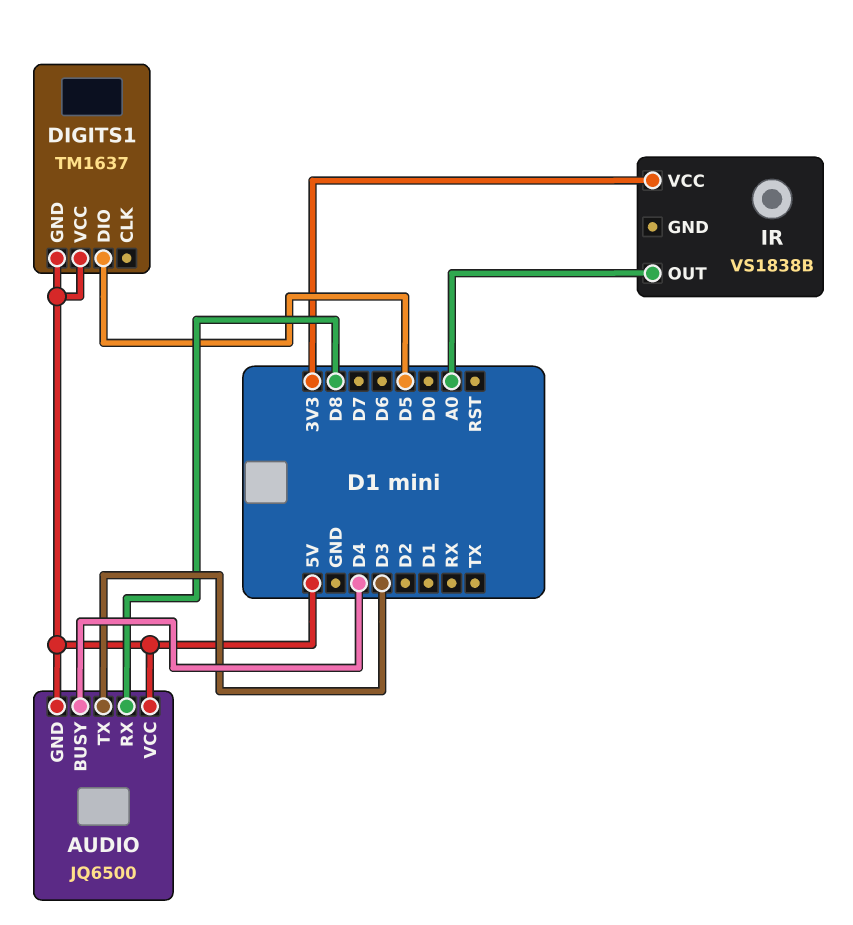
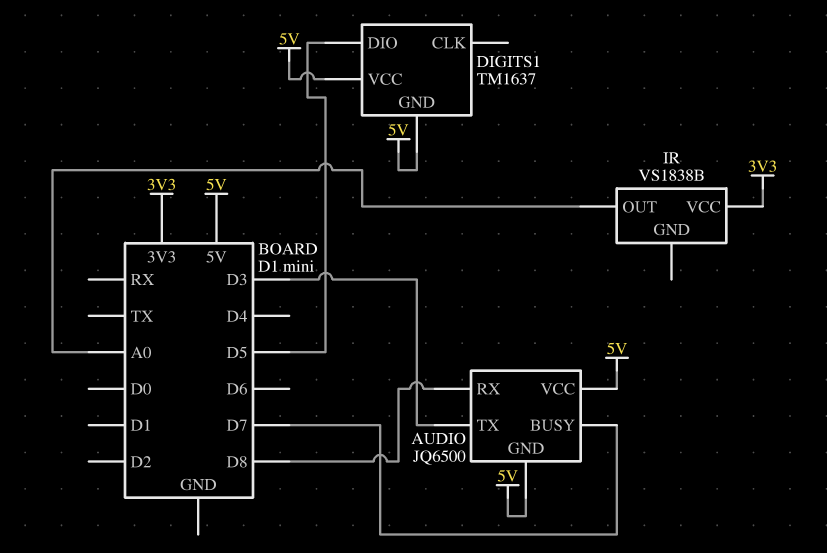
AUDIO pin BUSY: D4 -> D7

